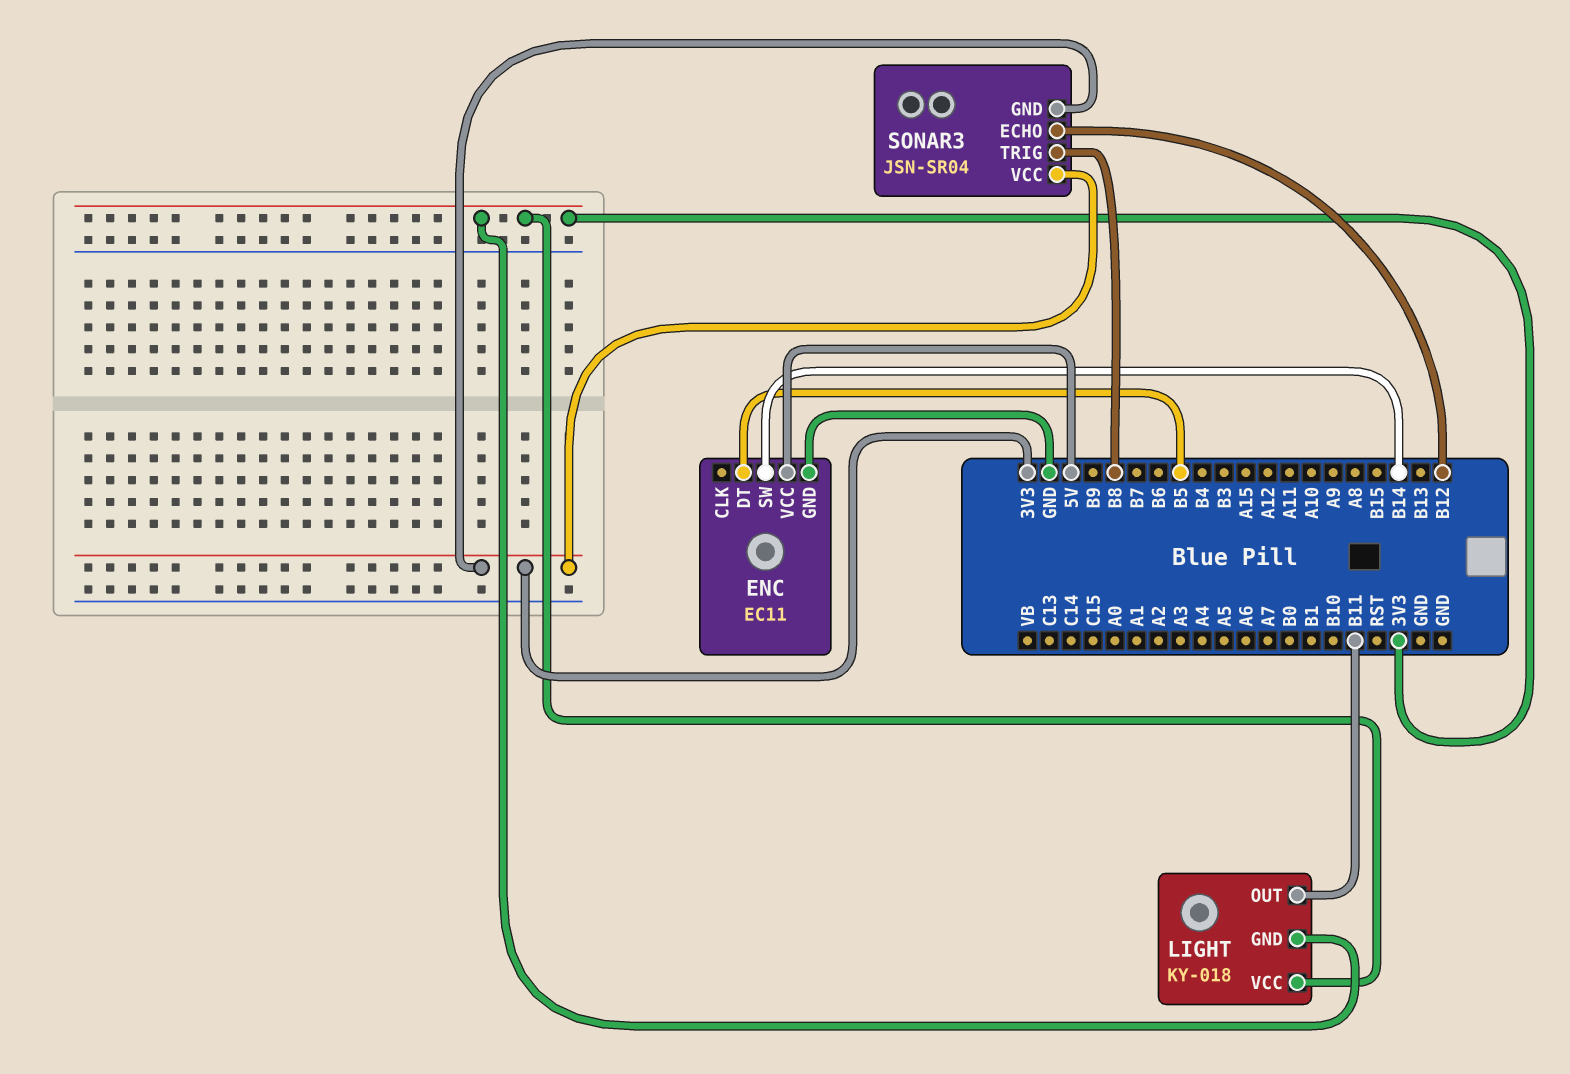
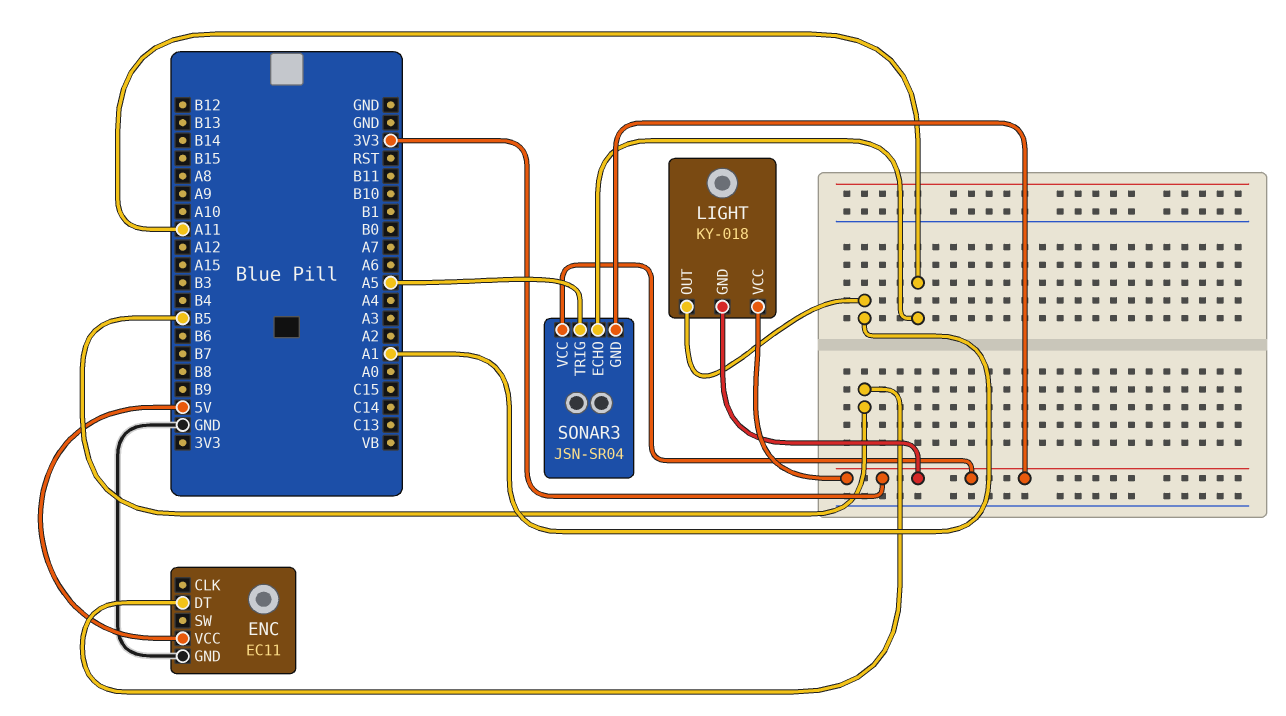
ENC pin SW: B14 -> none
LIGHT pin OUT: B11 -> A1
SONAR3 pin ECHO: B12 -> A11
SONAR3 pin TRIG: B8 -> A5

